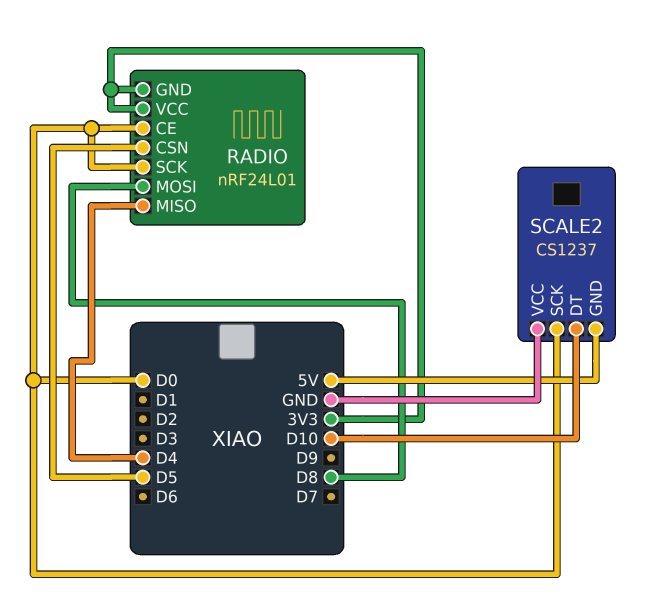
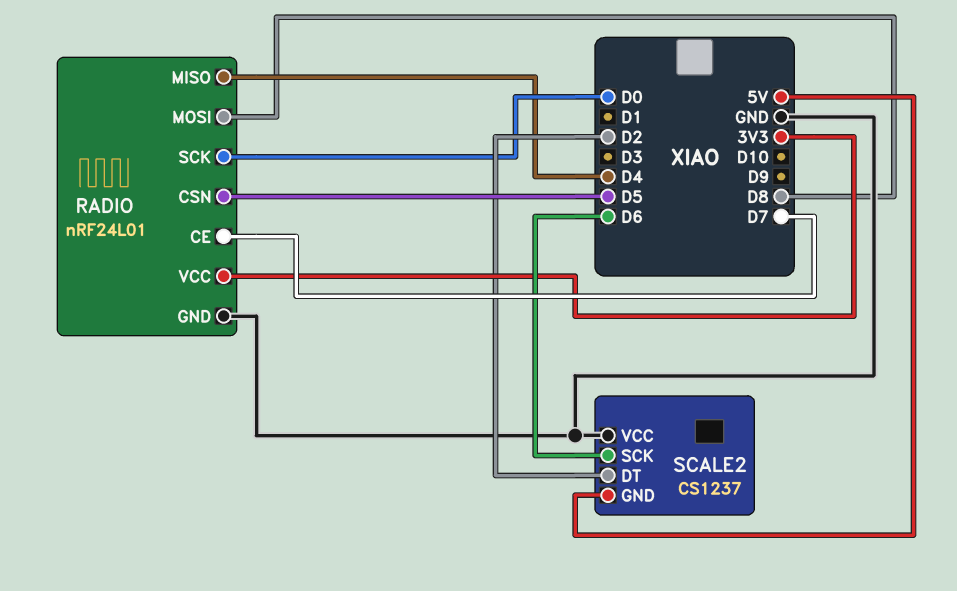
RADIO pin CE: D0 -> D7
RADIO pin GND: 3V3 -> GND
SCALE2 pin DT: D10 -> D2
SCALE2 pin SCK: D0 -> D6

